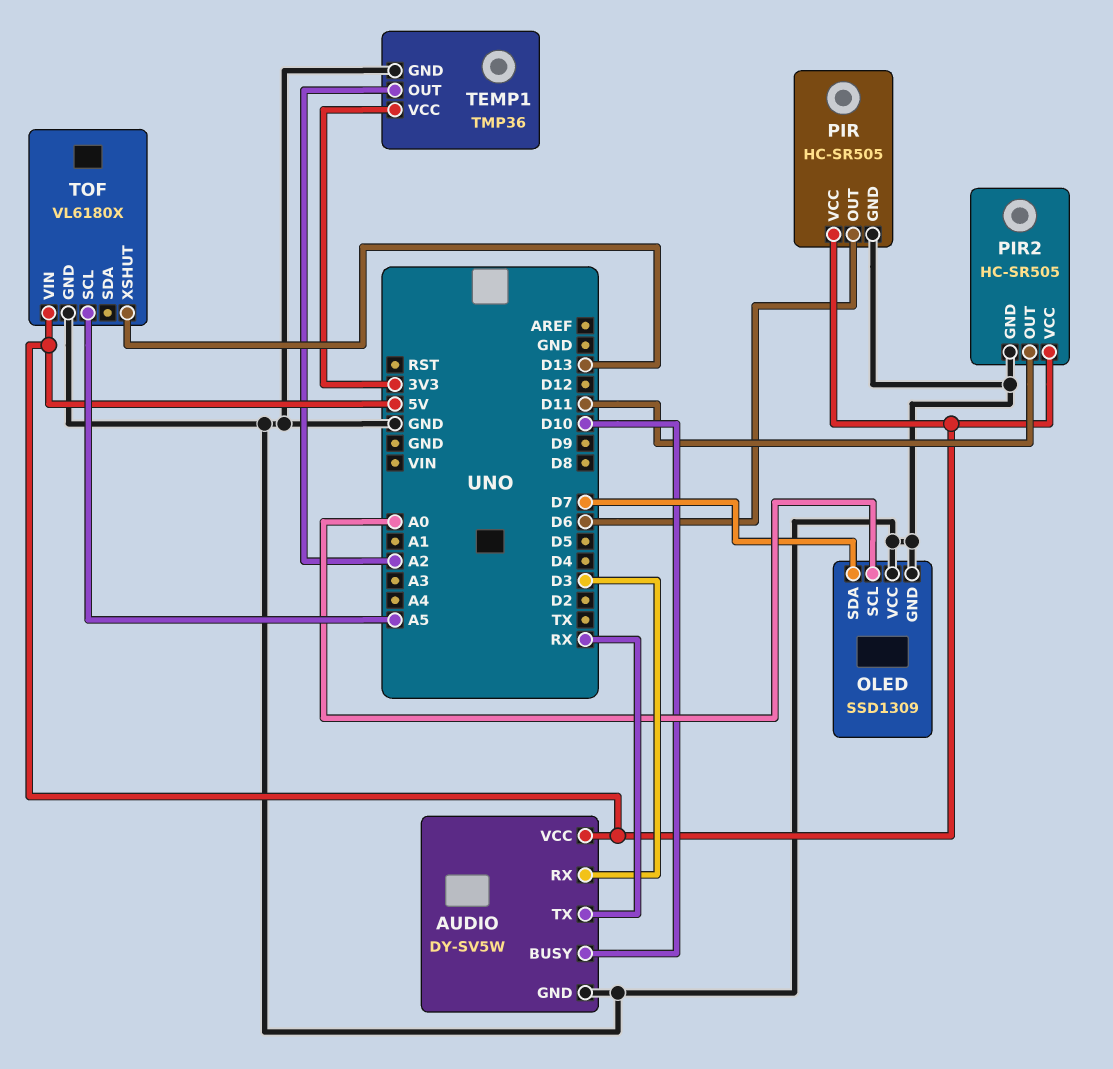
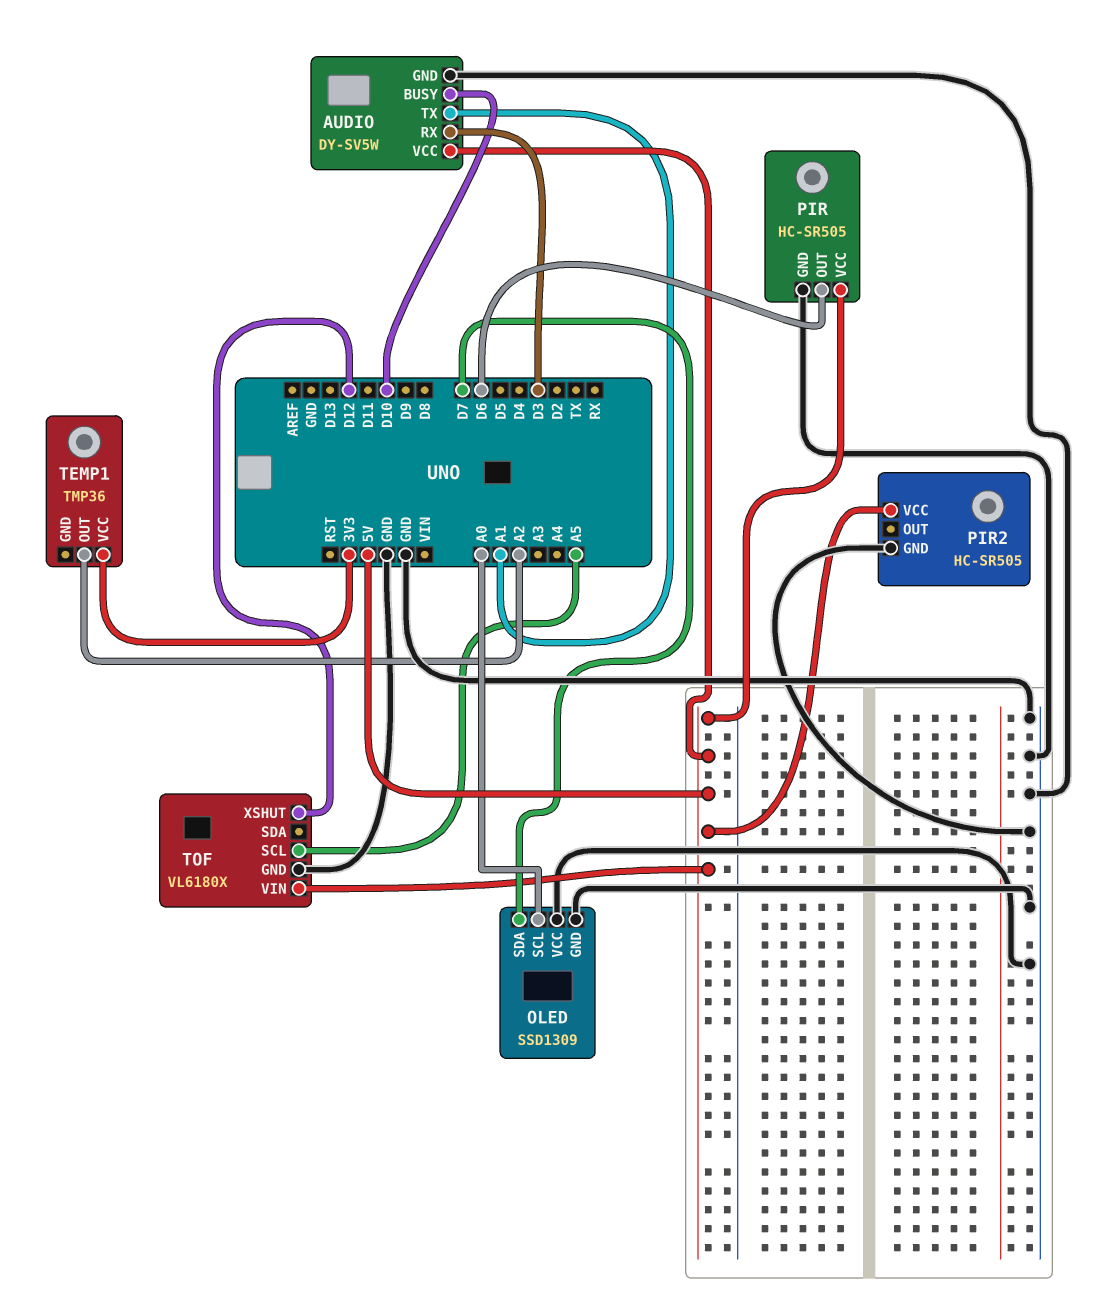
AUDIO pin TX: RX -> A1
PIR2 pin OUT: D11 -> none
TEMP1 pin GND: GND -> none
TOF pin XSHUT: D13 -> D12

